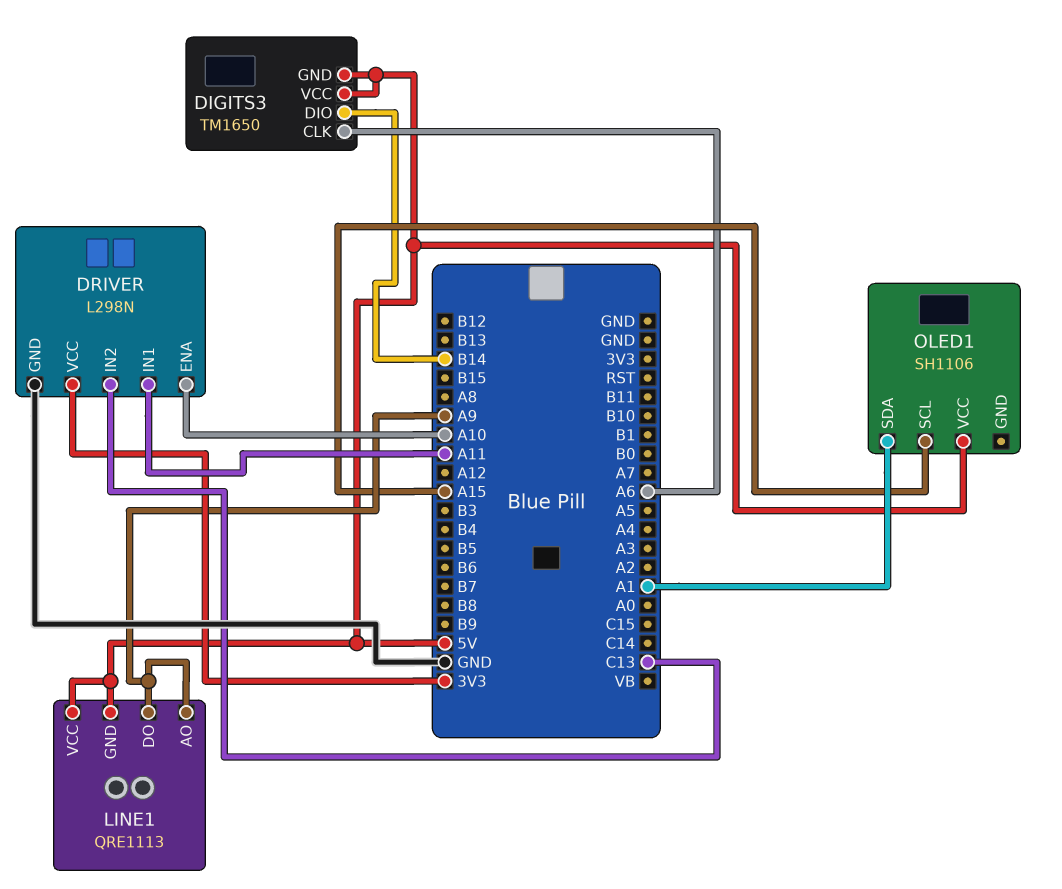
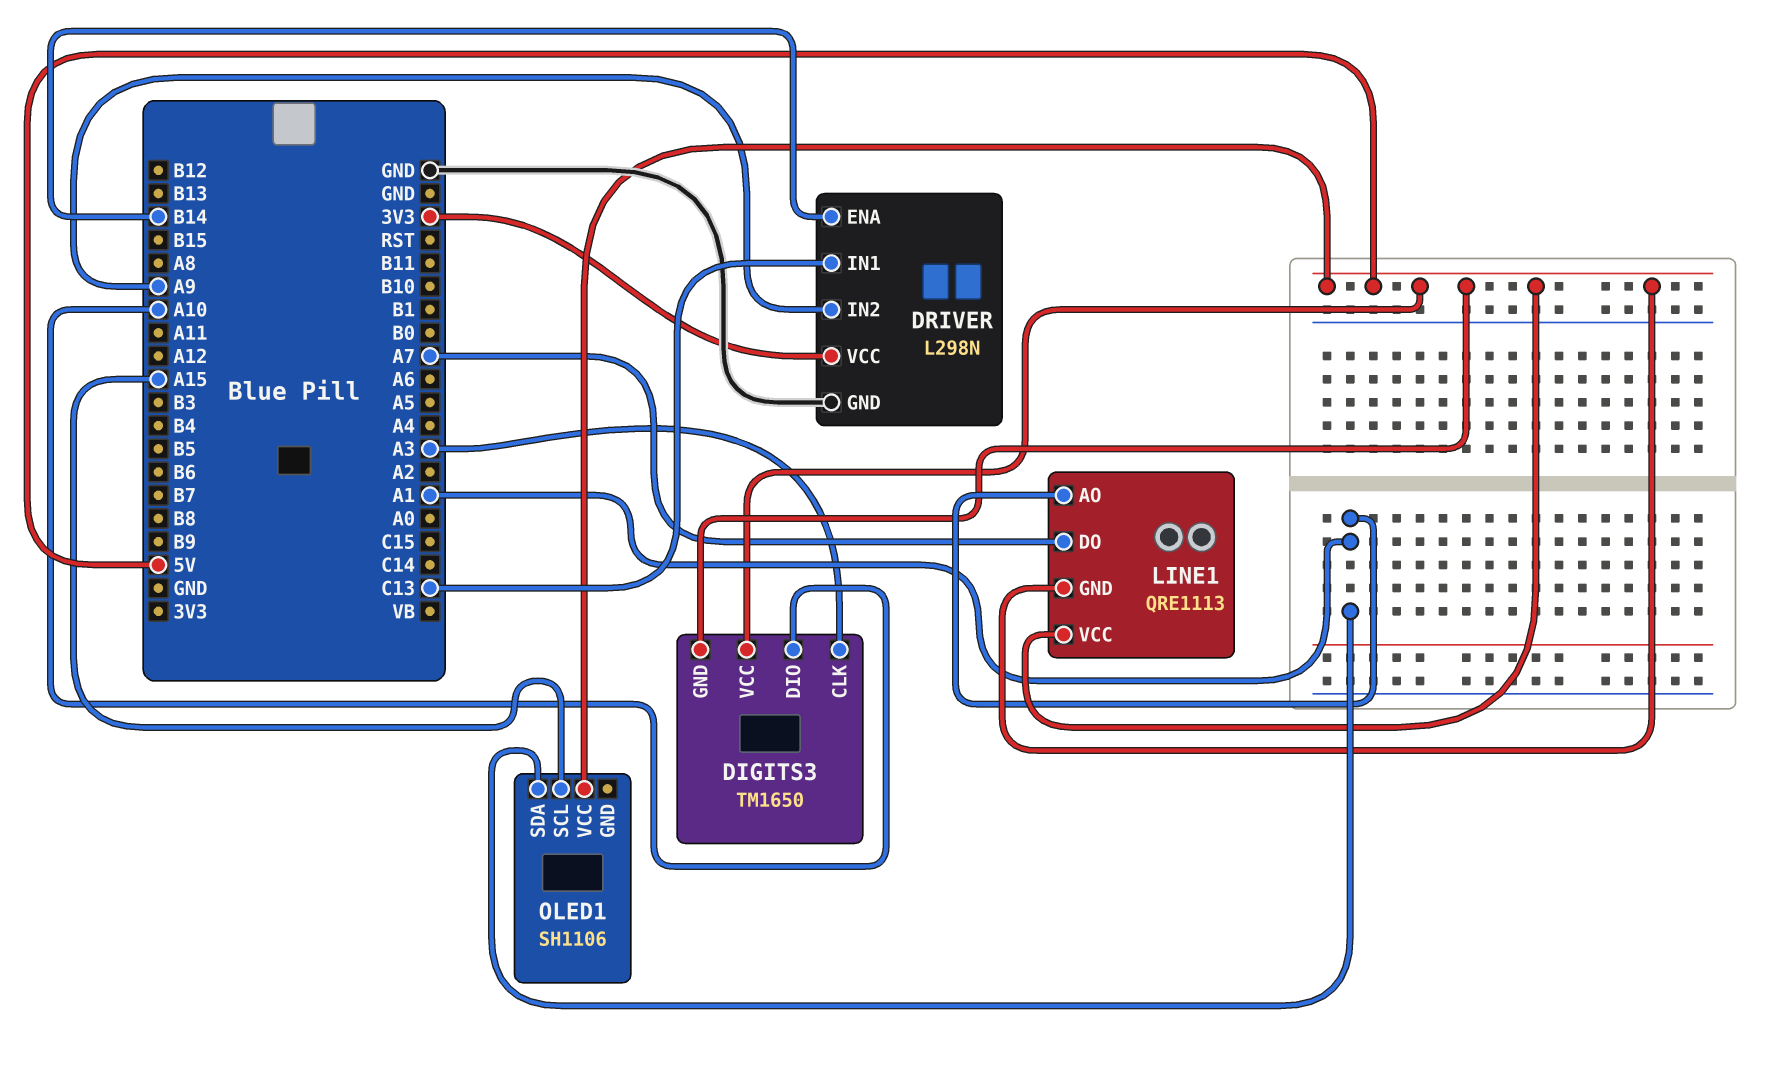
DIGITS3 pin CLK: A6 -> A3
DIGITS3 pin DIO: B14 -> A10
DRIVER pin ENA: A10 -> B14
DRIVER pin IN1: A11 -> C13
DRIVER pin IN2: C13 -> A9
LINE1 pin AO: A9 -> A1
LINE1 pin DO: A9 -> A7

